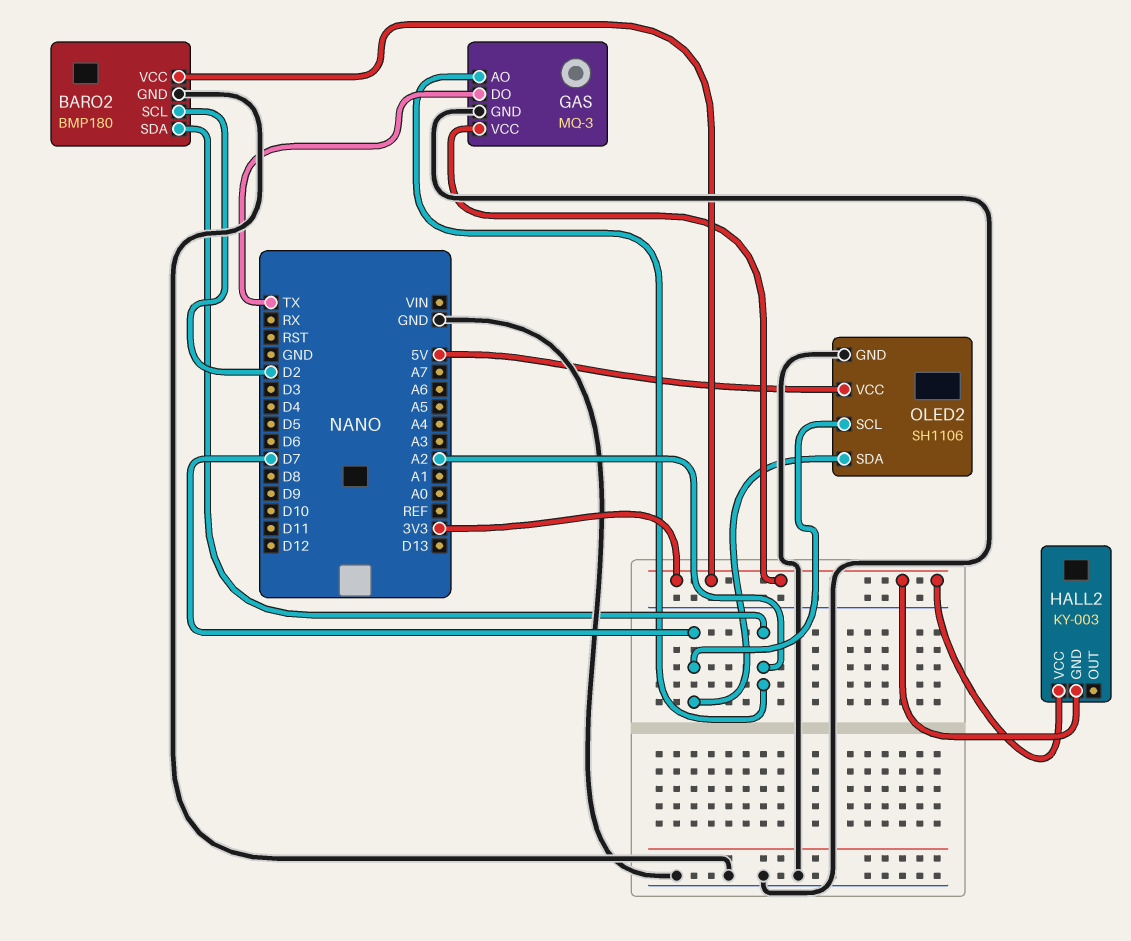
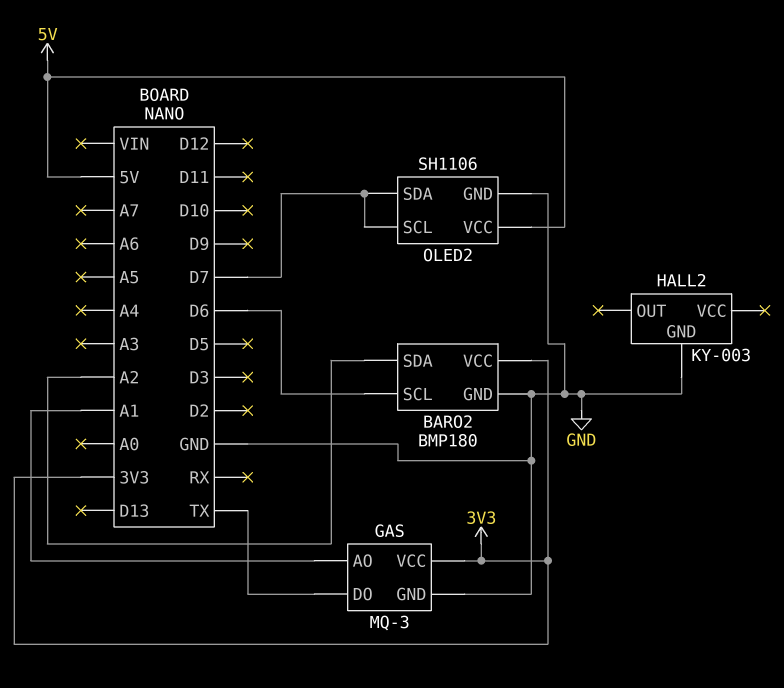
BARO2 pin SCL: D2 -> D6
GAS pin AO: A2 -> A1
HALL2 pin GND: 3V3 -> GND
HALL2 pin VCC: 3V3 -> none

